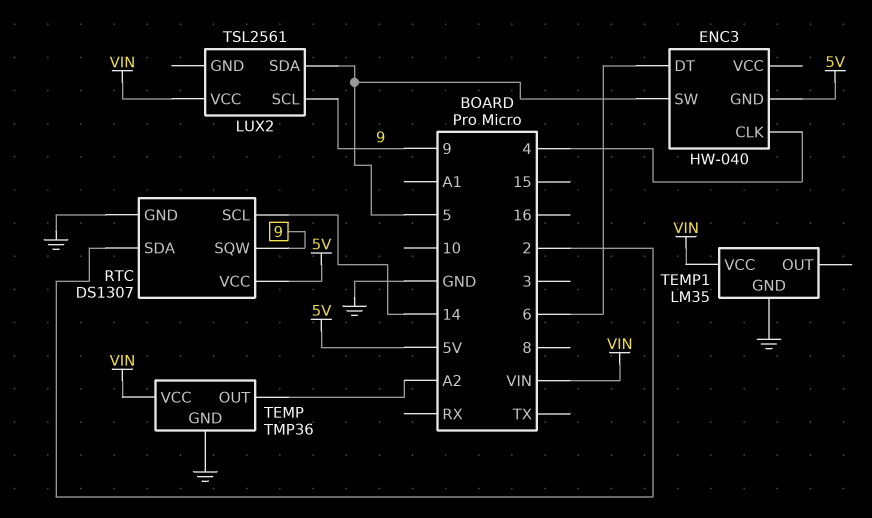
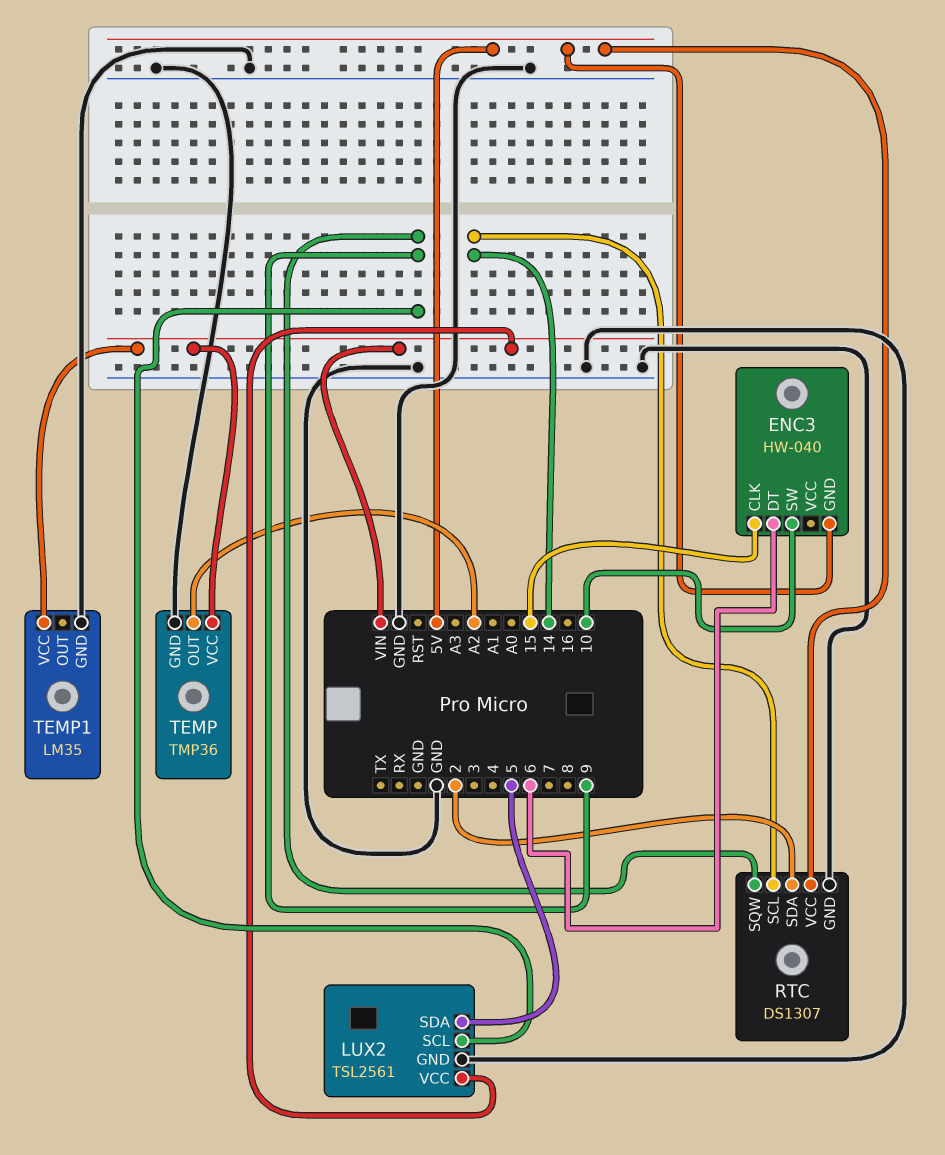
ENC3 pin CLK: 4 -> 15
ENC3 pin SW: 5 -> 10
LUX2 pin GND: none -> GND

